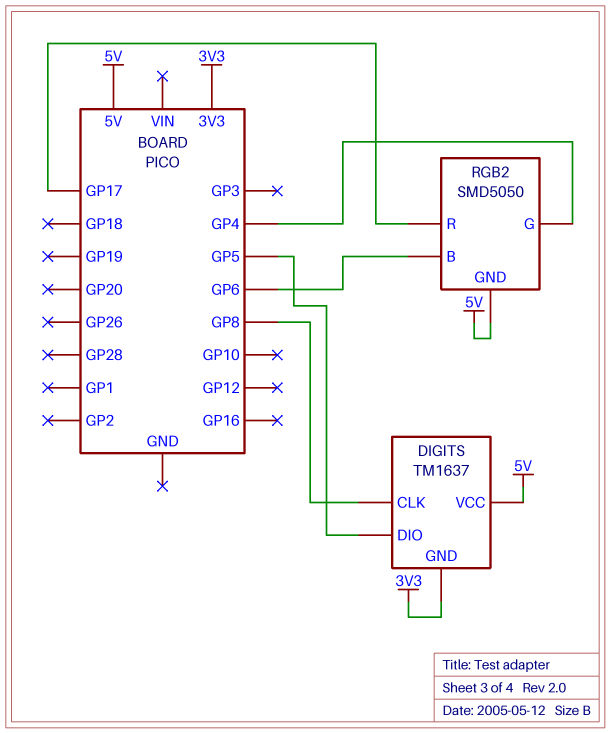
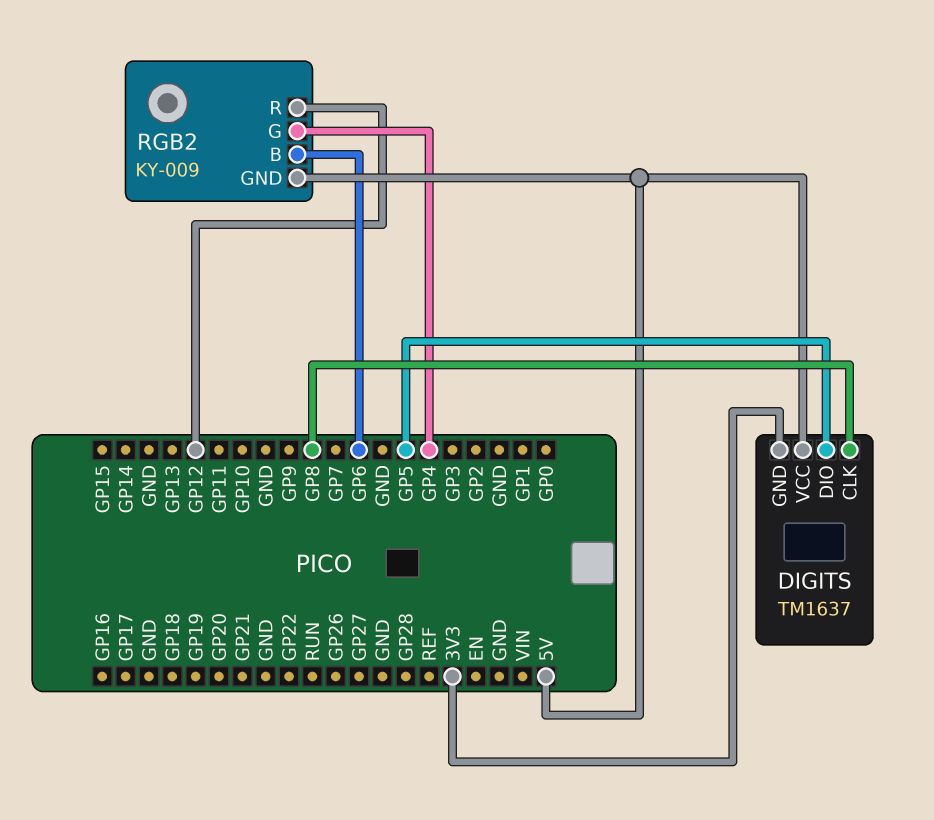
RGB2: SMD5050 -> KY-009
RGB2 pin R: GP17 -> GP12

